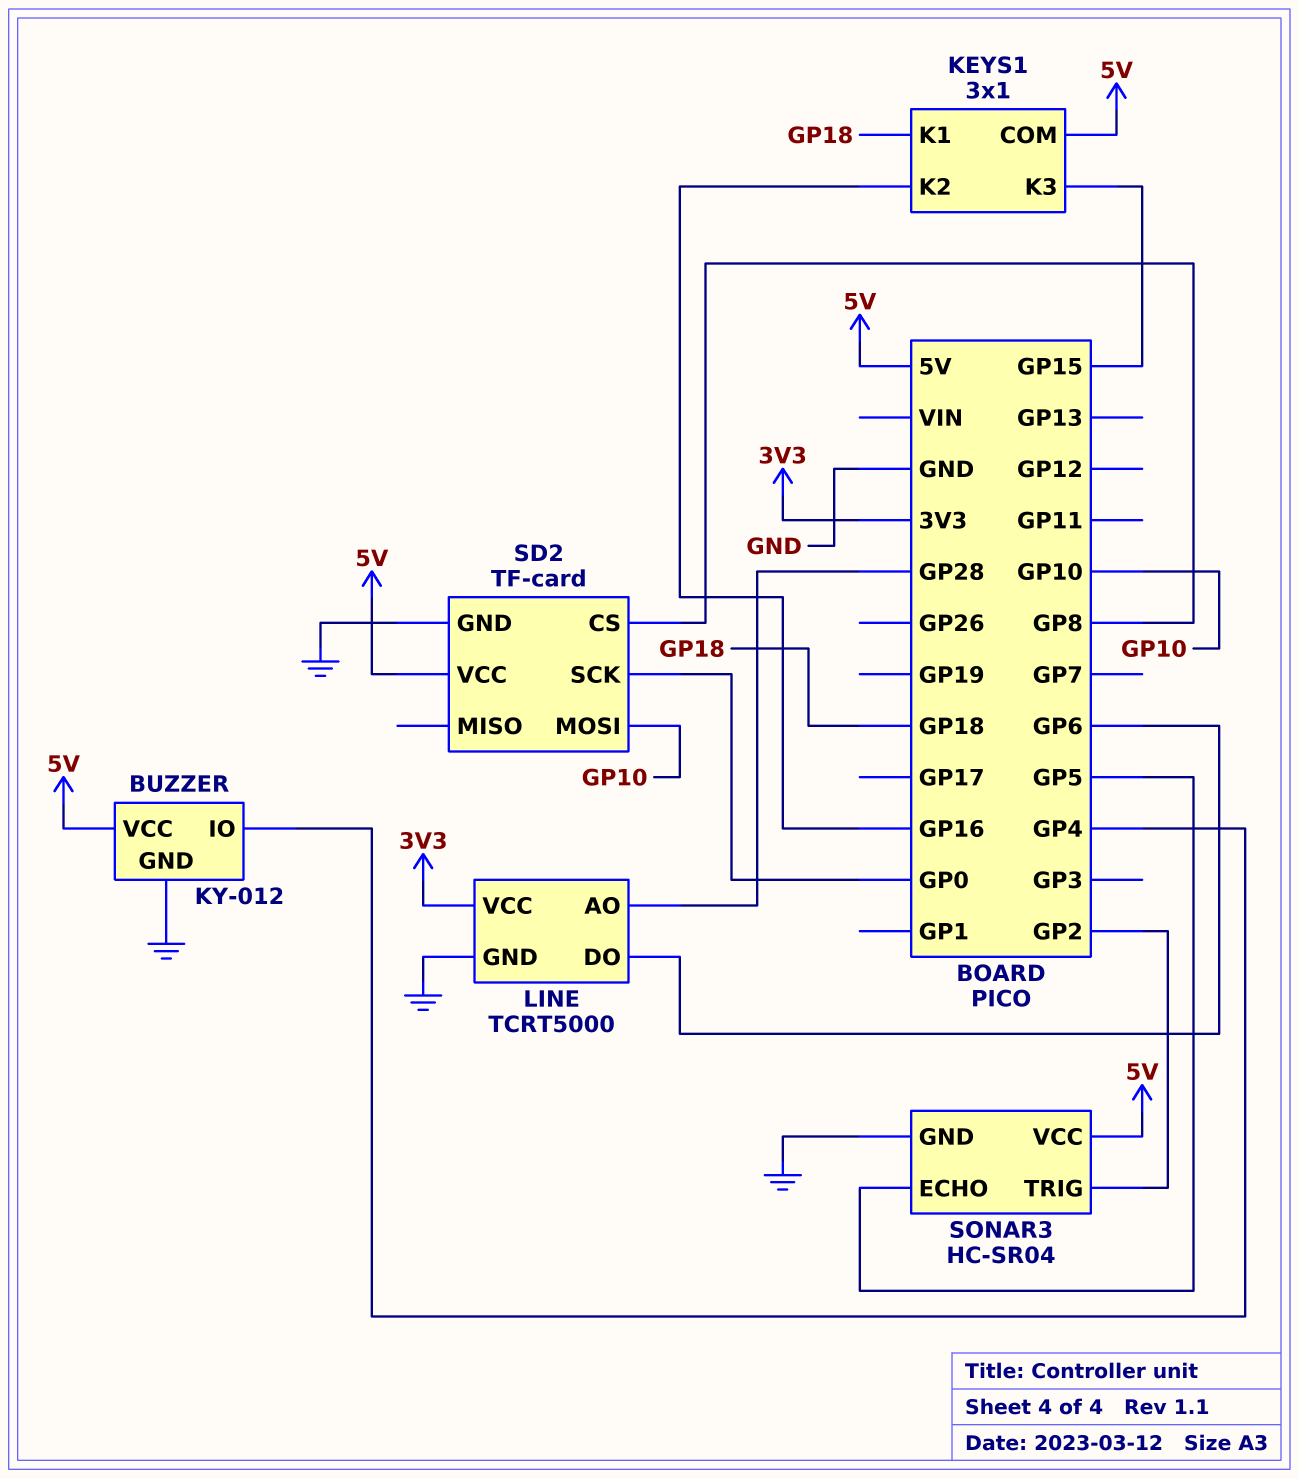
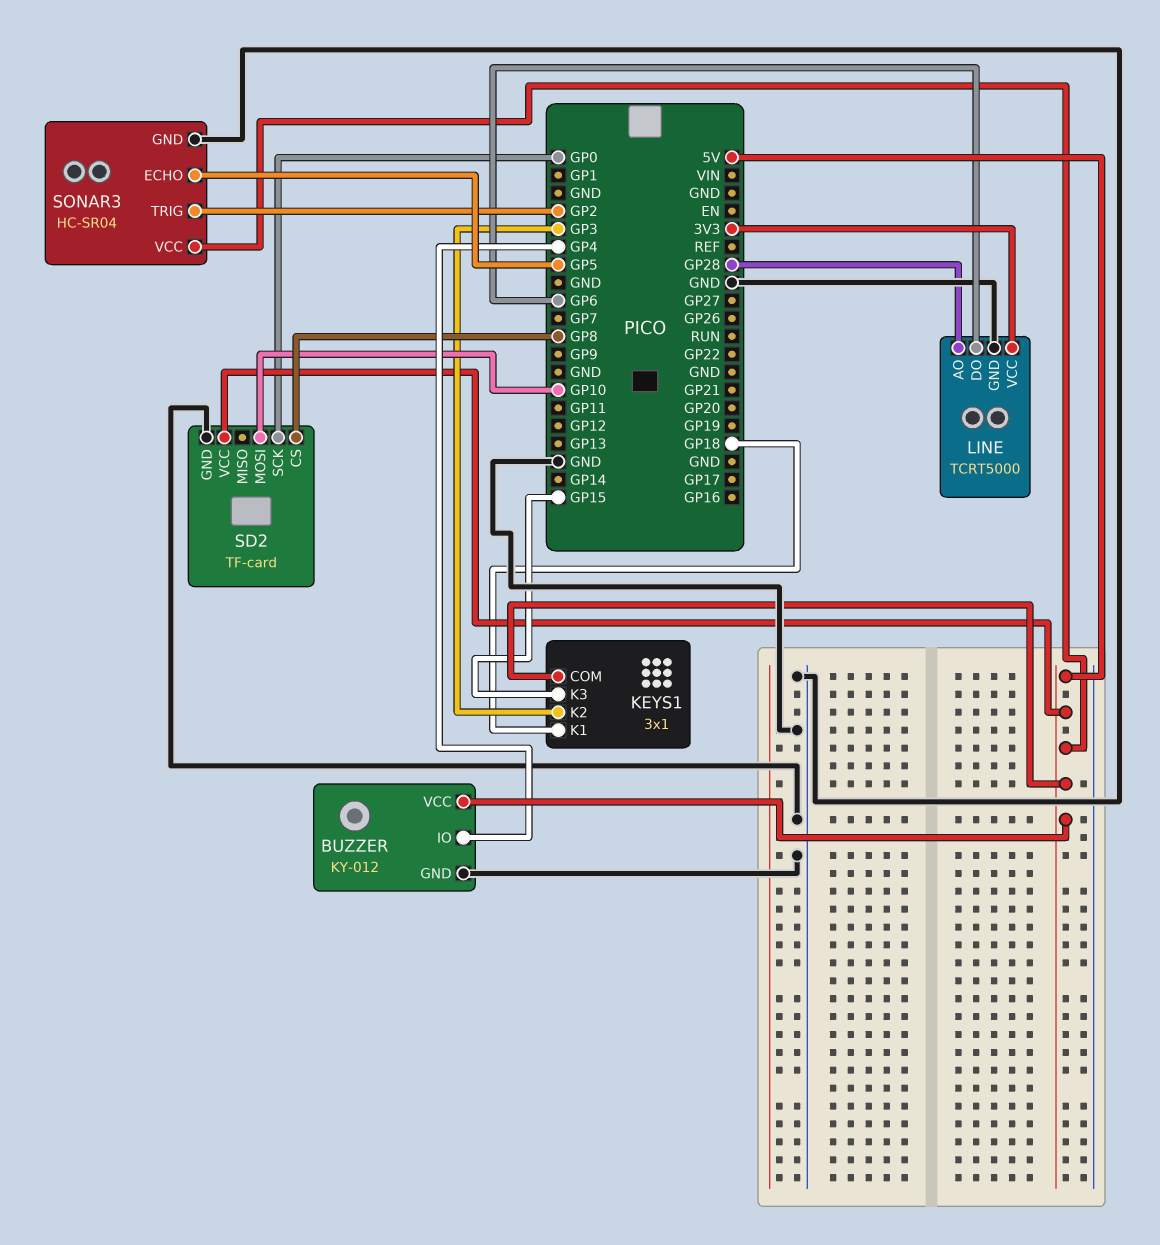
KEYS1 pin K2: GP16 -> GP3

